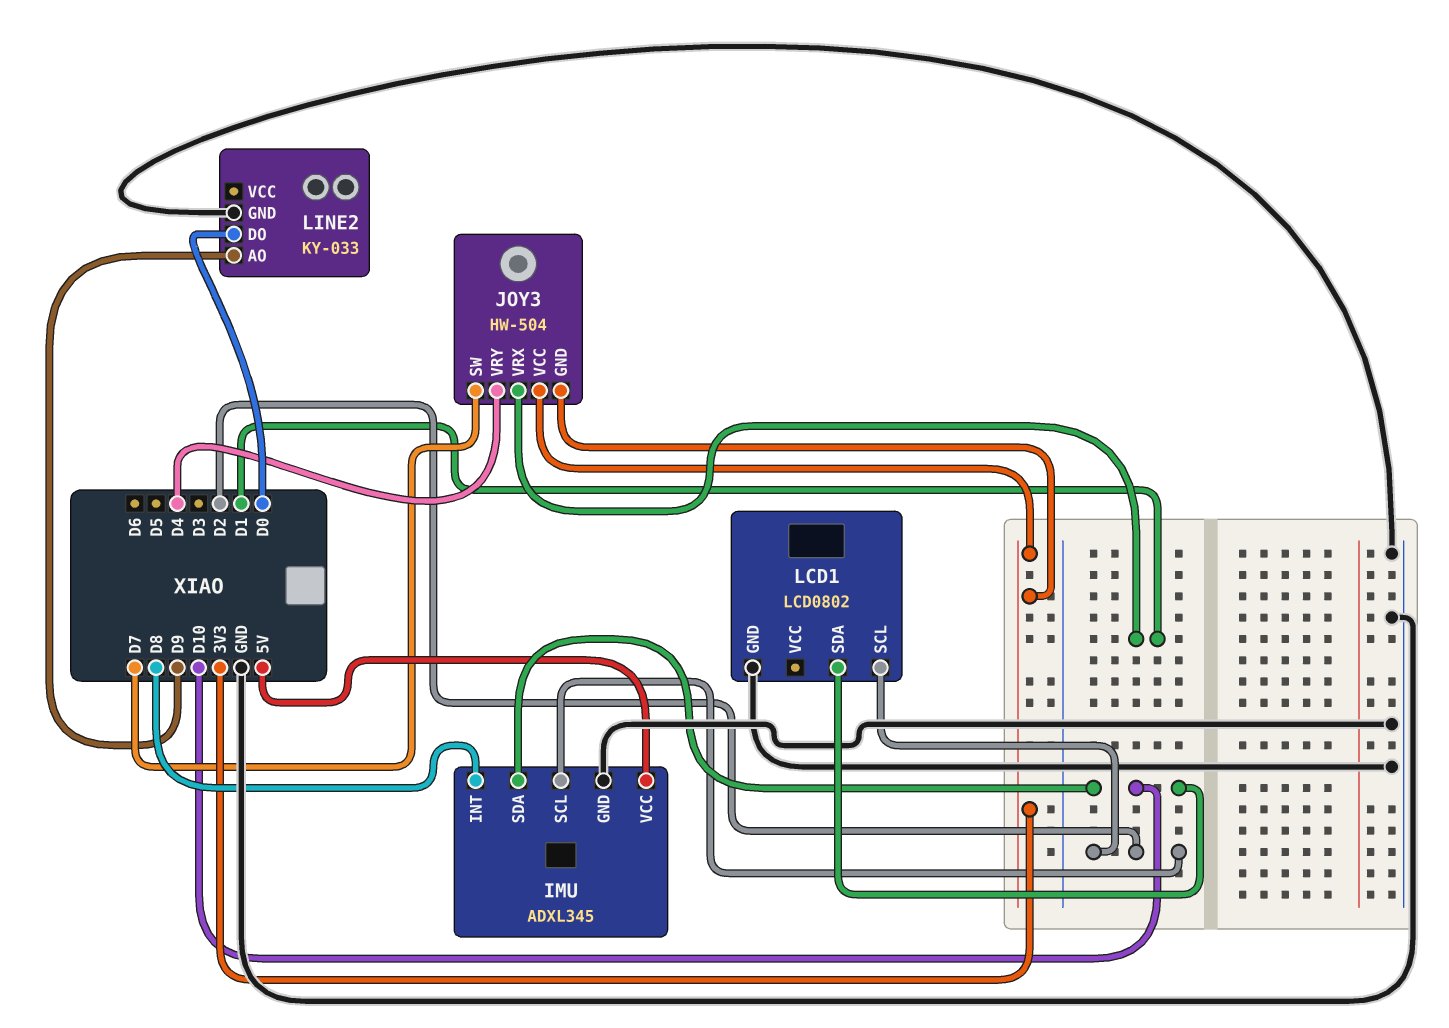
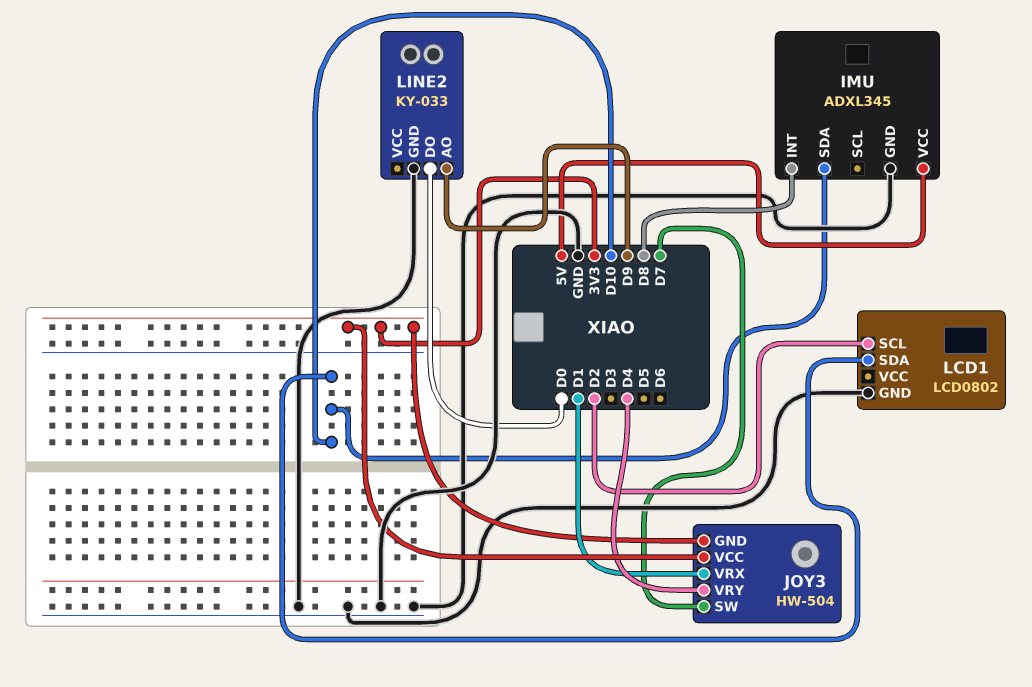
IMU pin SCL: D2 -> none

